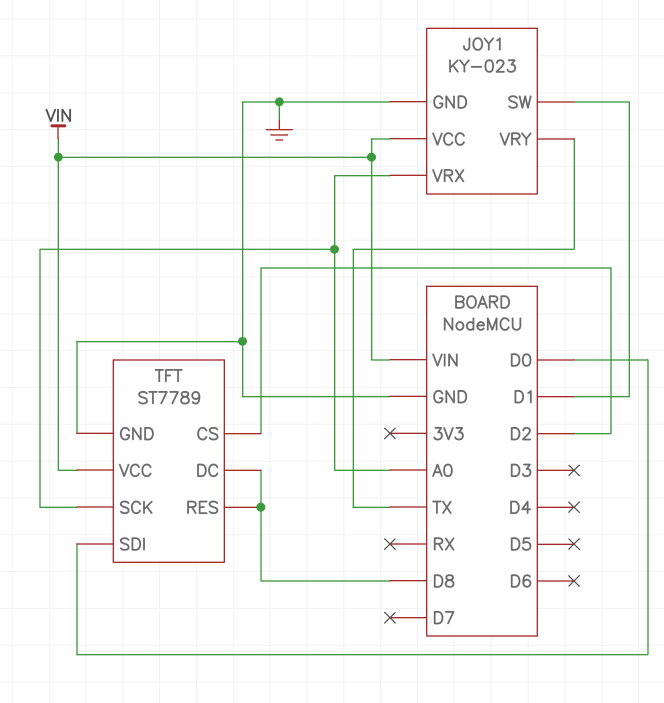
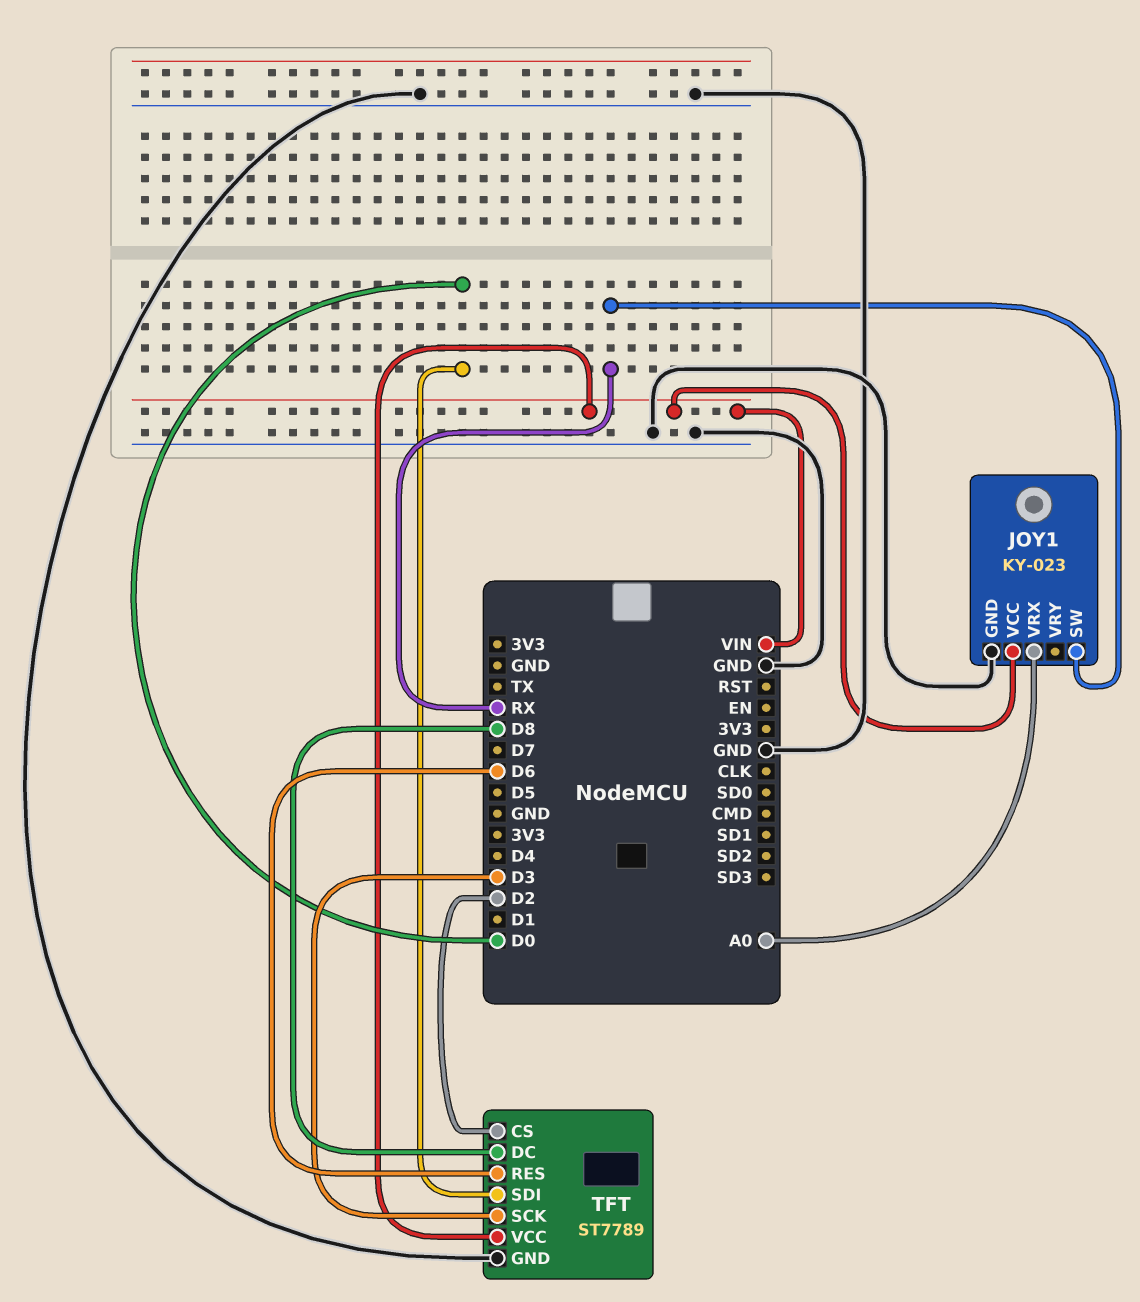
JOY1 pin SW: D1 -> RX
JOY1 pin VRY: TX -> none
TFT pin RES: D8 -> D6
TFT pin SCK: A0 -> D3

